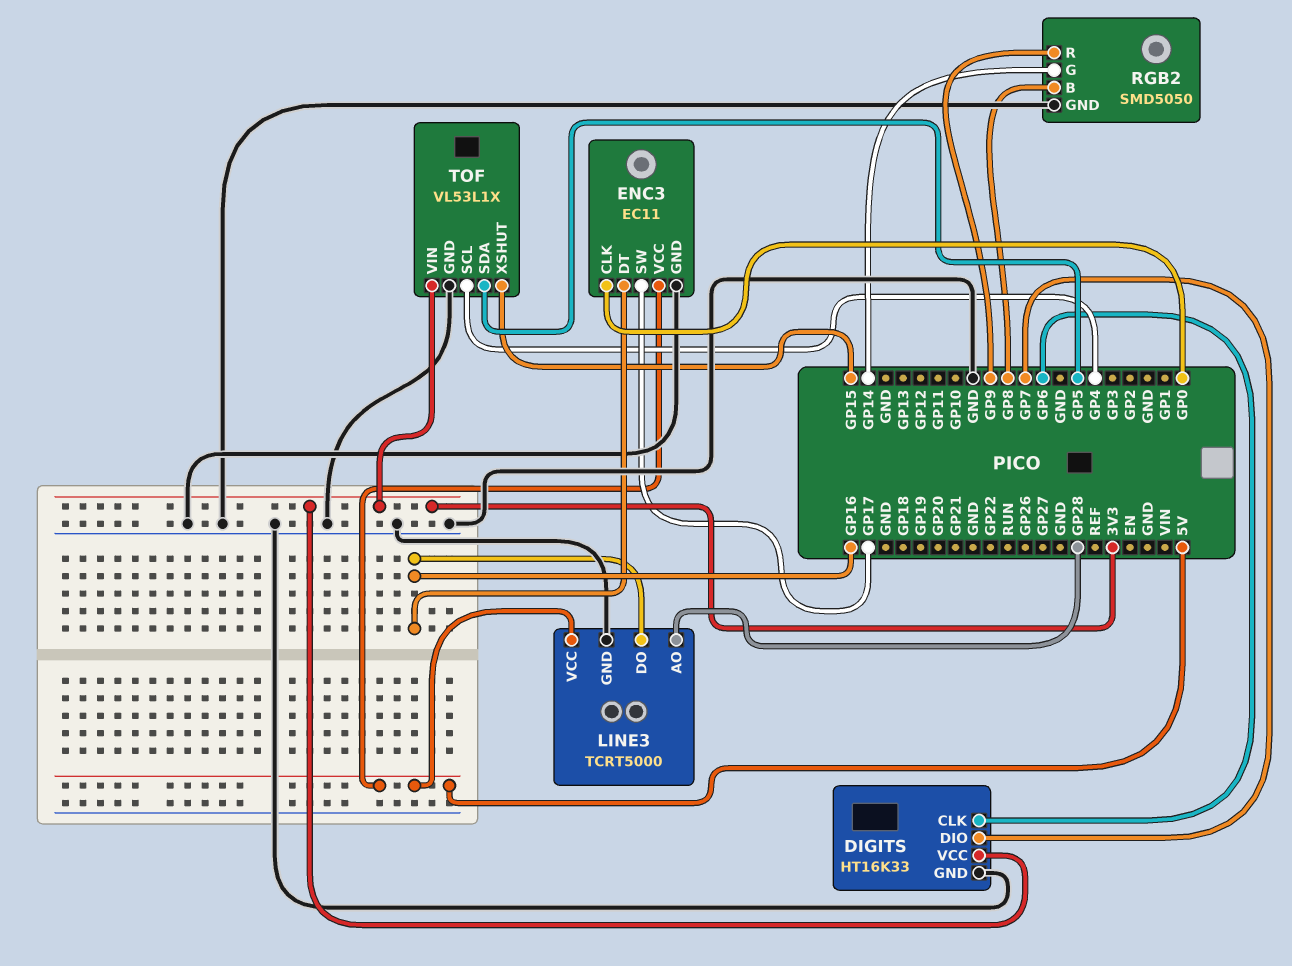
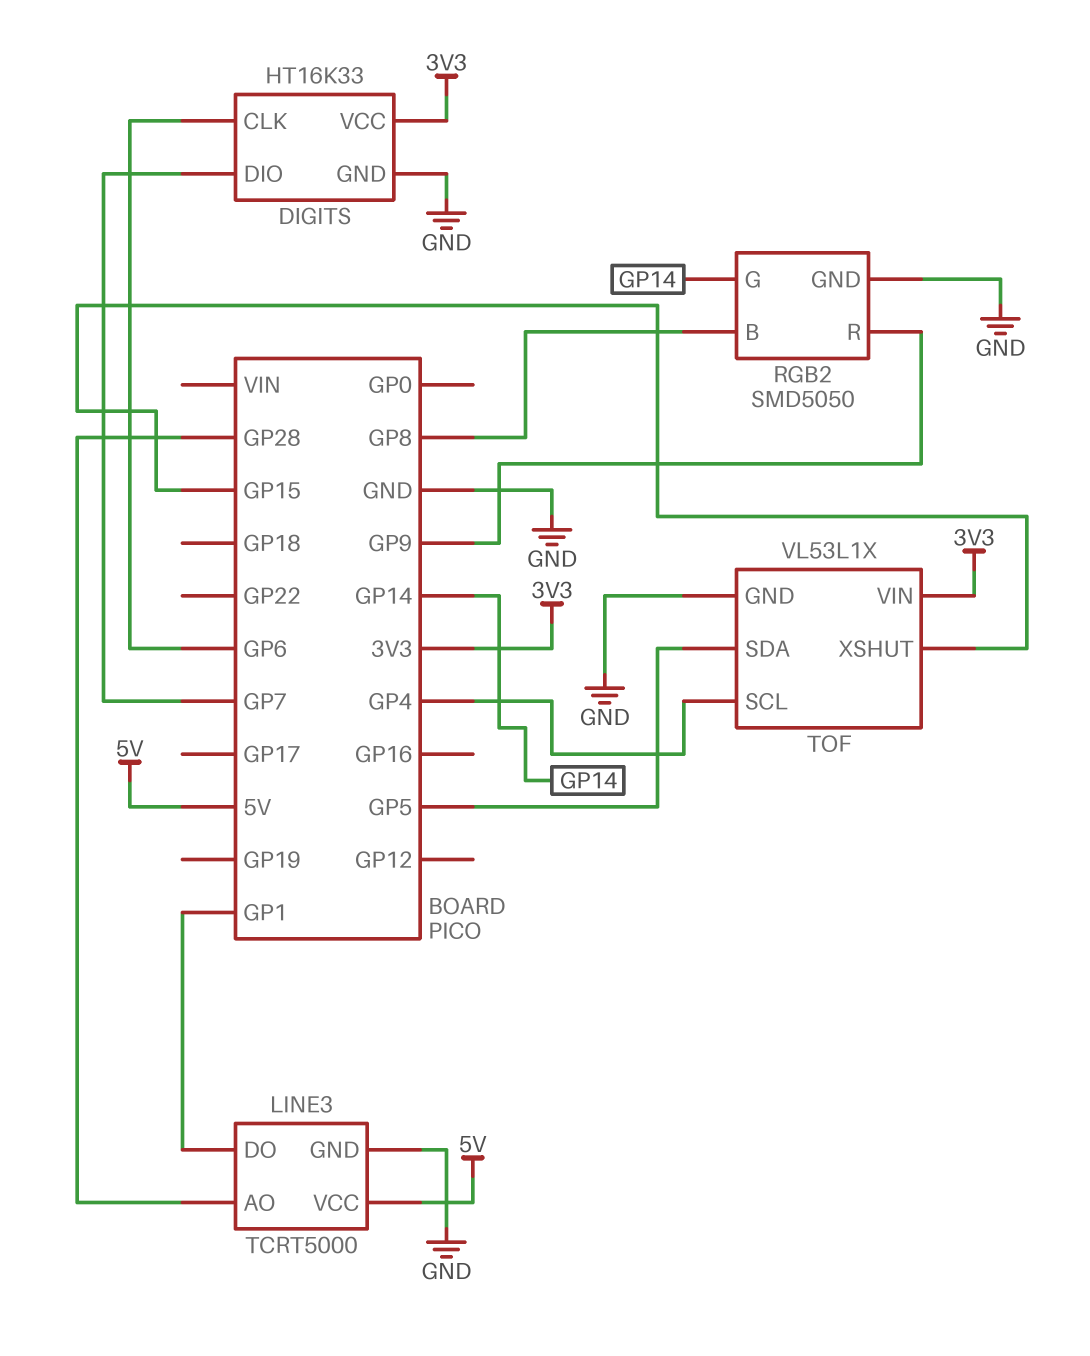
ENC3: EC11 -> none
ENC3 pin CLK: GP0 -> none
ENC3 pin DT: GP16 -> none
ENC3 pin GND: GND -> none
ENC3 pin SW: GP17 -> none
ENC3 pin VCC: 5V -> none
LINE3 pin DO: GP16 -> GP1

